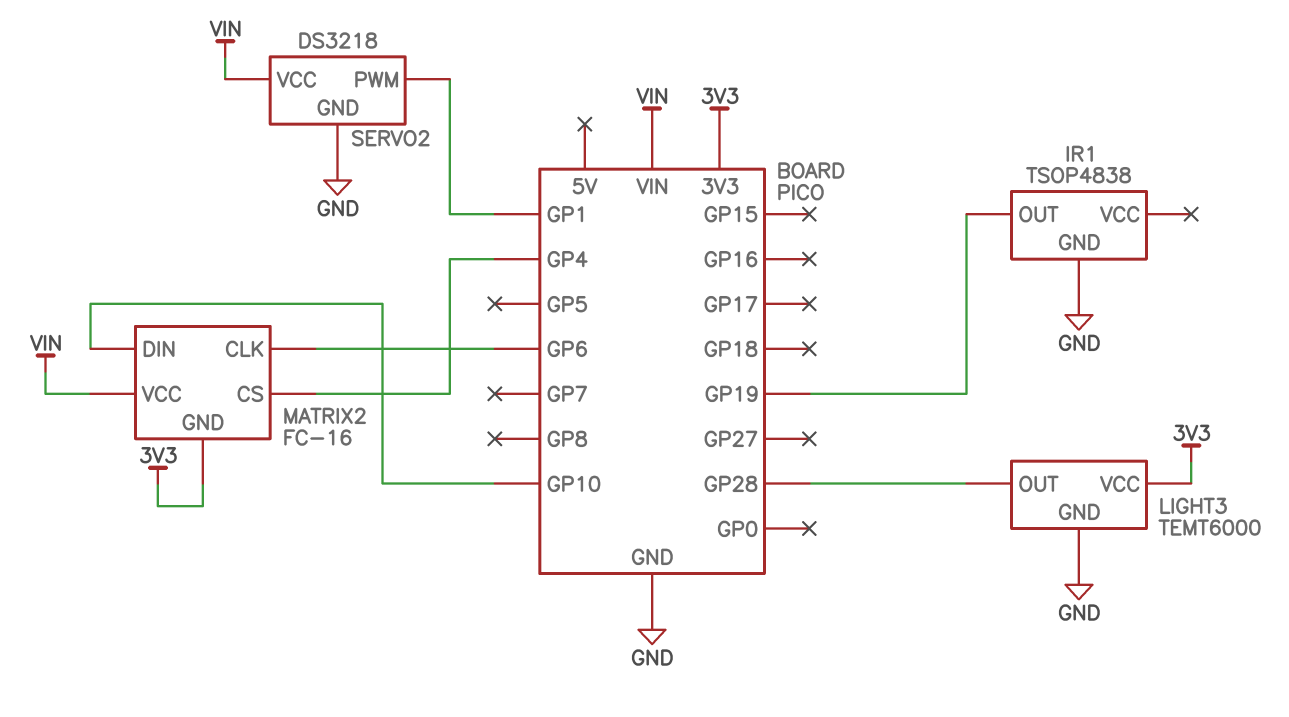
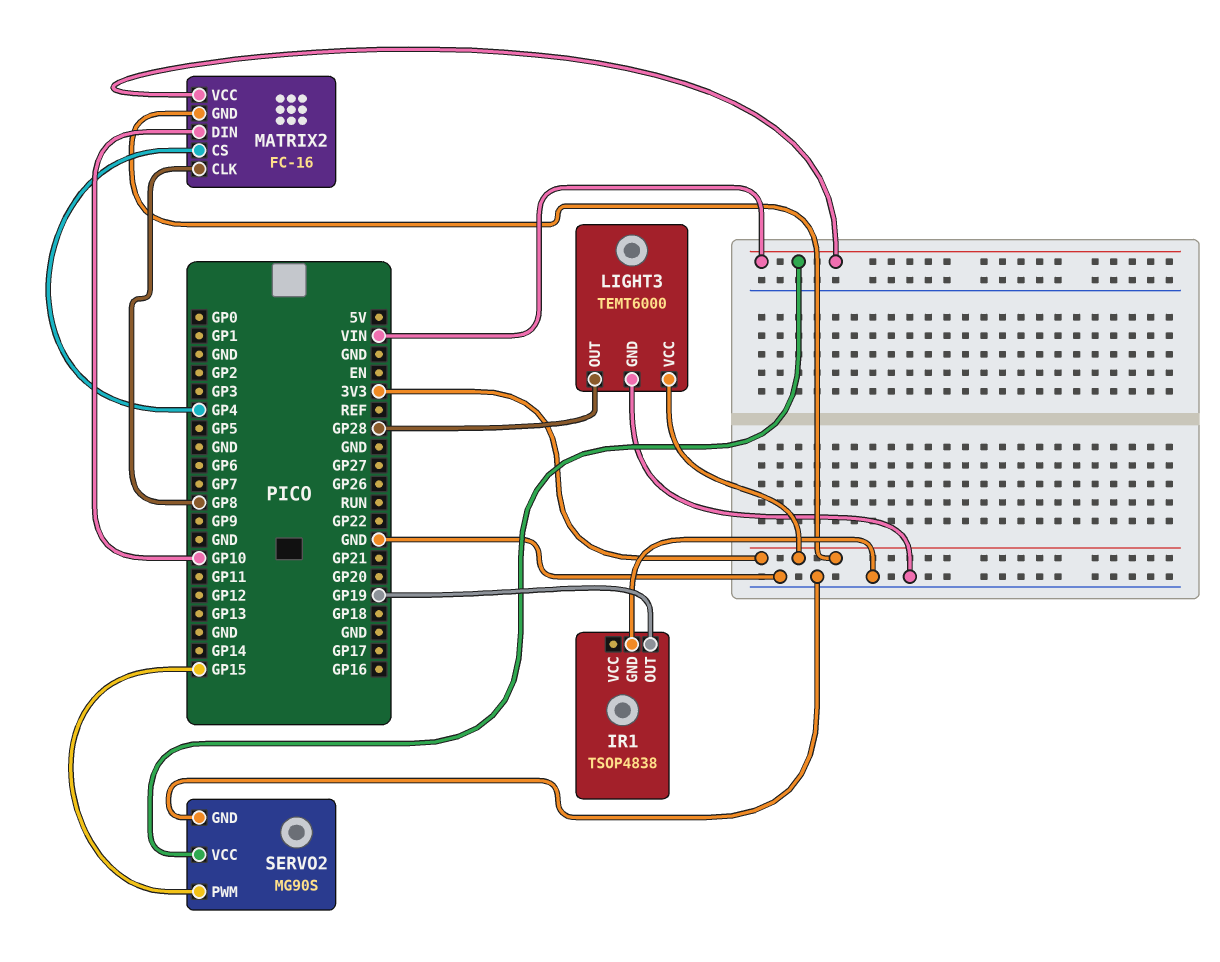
MATRIX2 pin CLK: GP6 -> GP8
SERVO2: DS3218 -> MG90S
SERVO2 pin PWM: GP1 -> GP15

